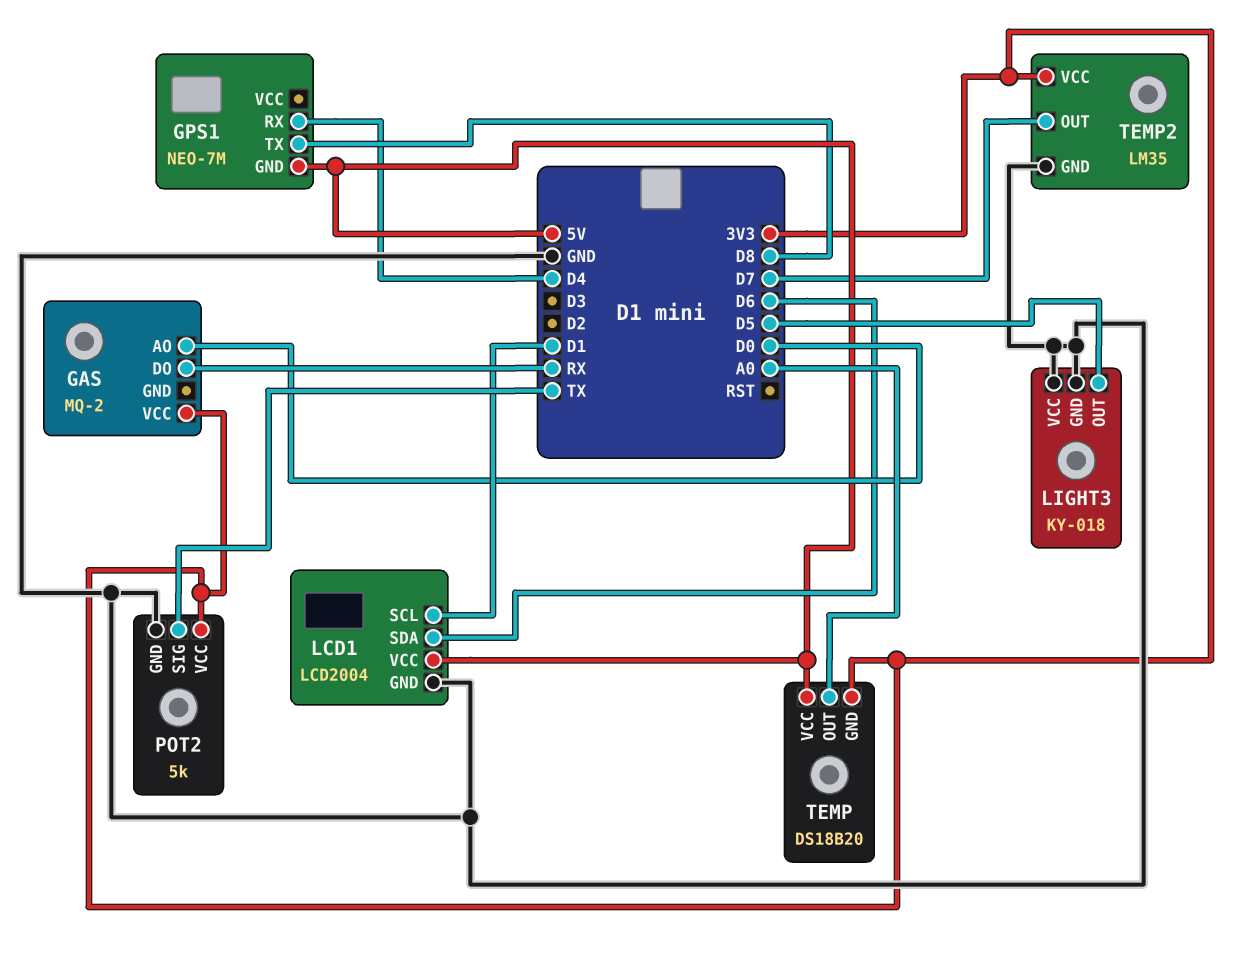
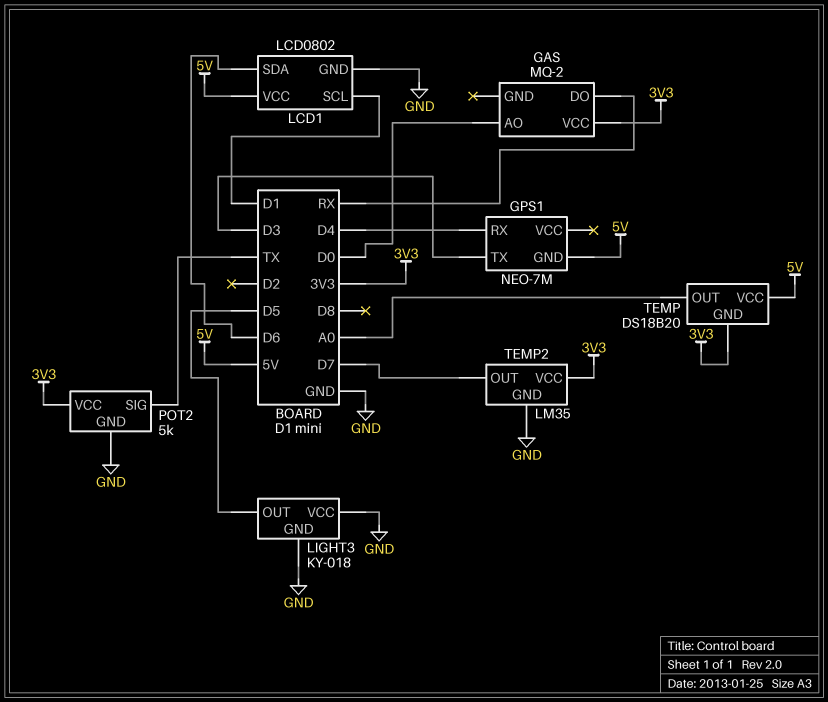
GPS1 pin TX: D8 -> D3
LCD1: LCD2004 -> LCD0802

